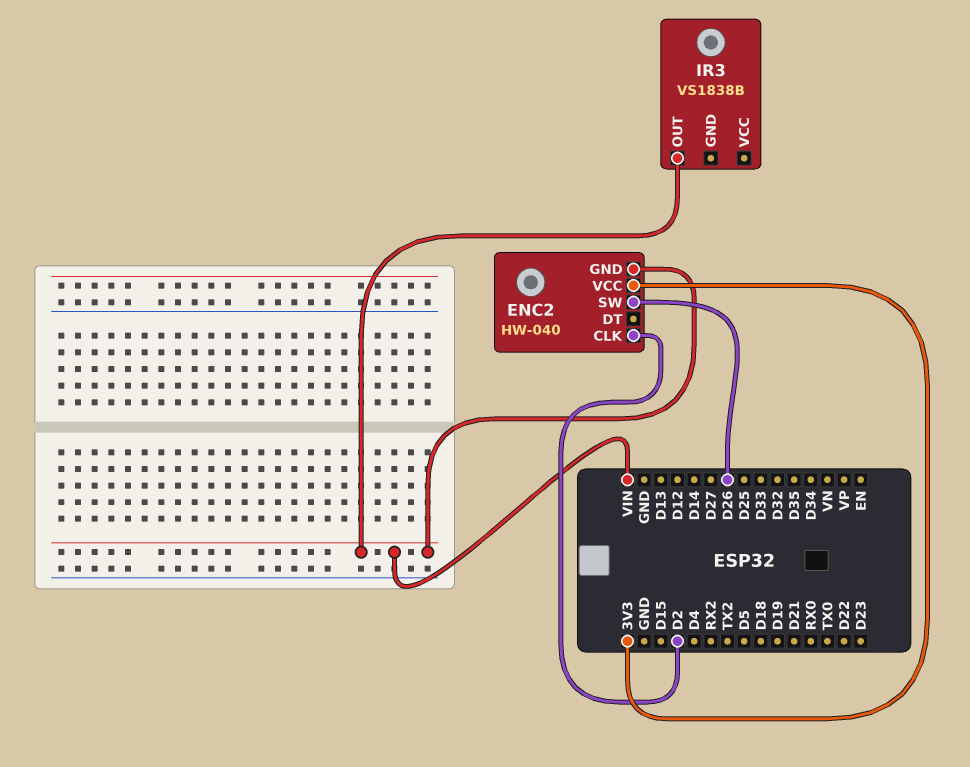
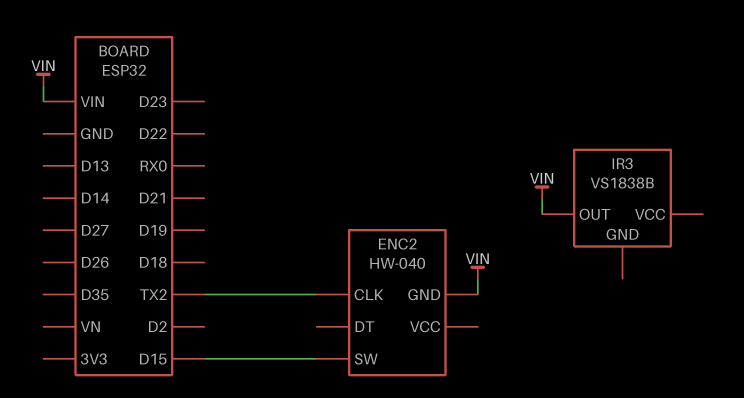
ENC2 pin CLK: D2 -> TX2
ENC2 pin SW: D26 -> D15
ENC2 pin VCC: 3V3 -> none

